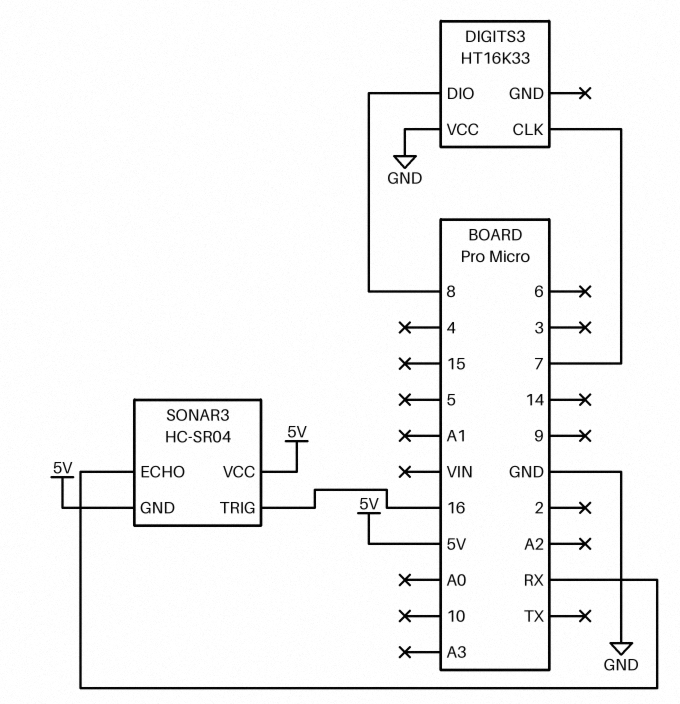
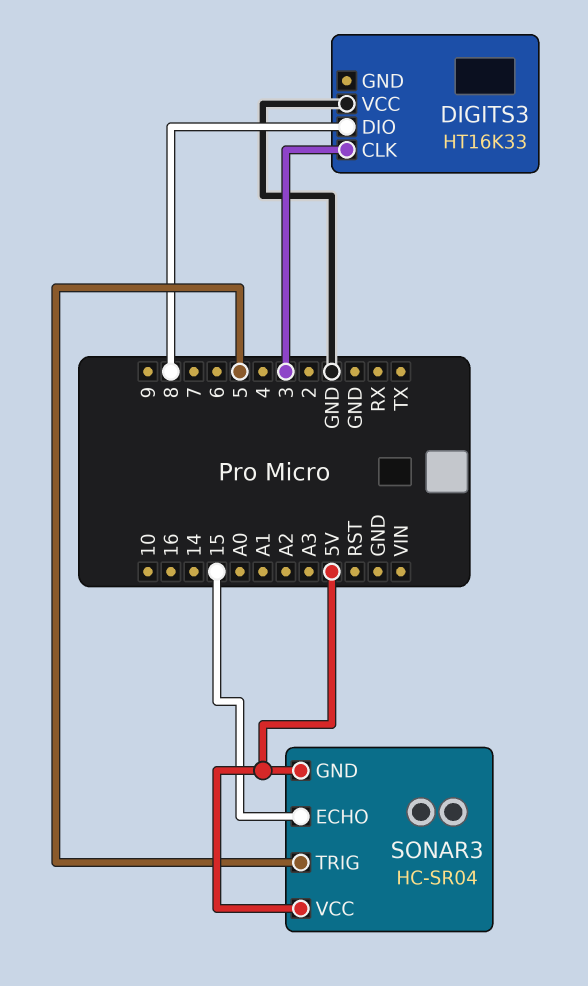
DIGITS3 pin CLK: 7 -> 3
SONAR3 pin ECHO: RX -> 15
SONAR3 pin TRIG: 16 -> 5

